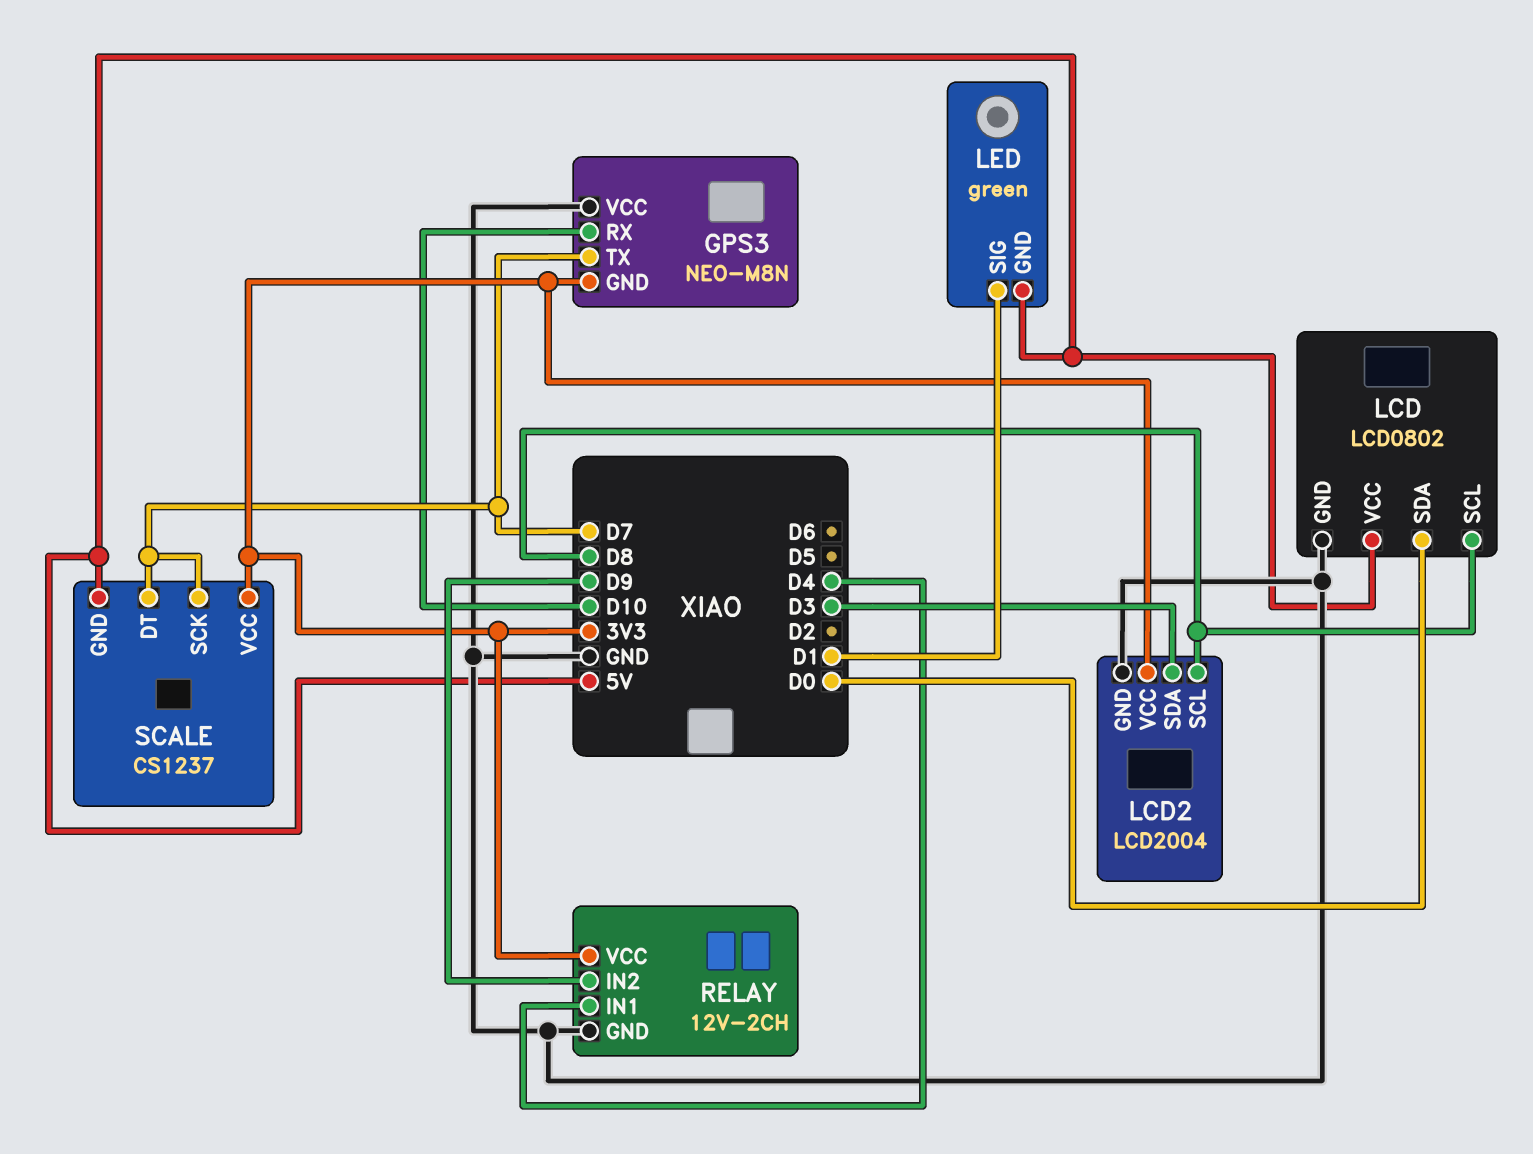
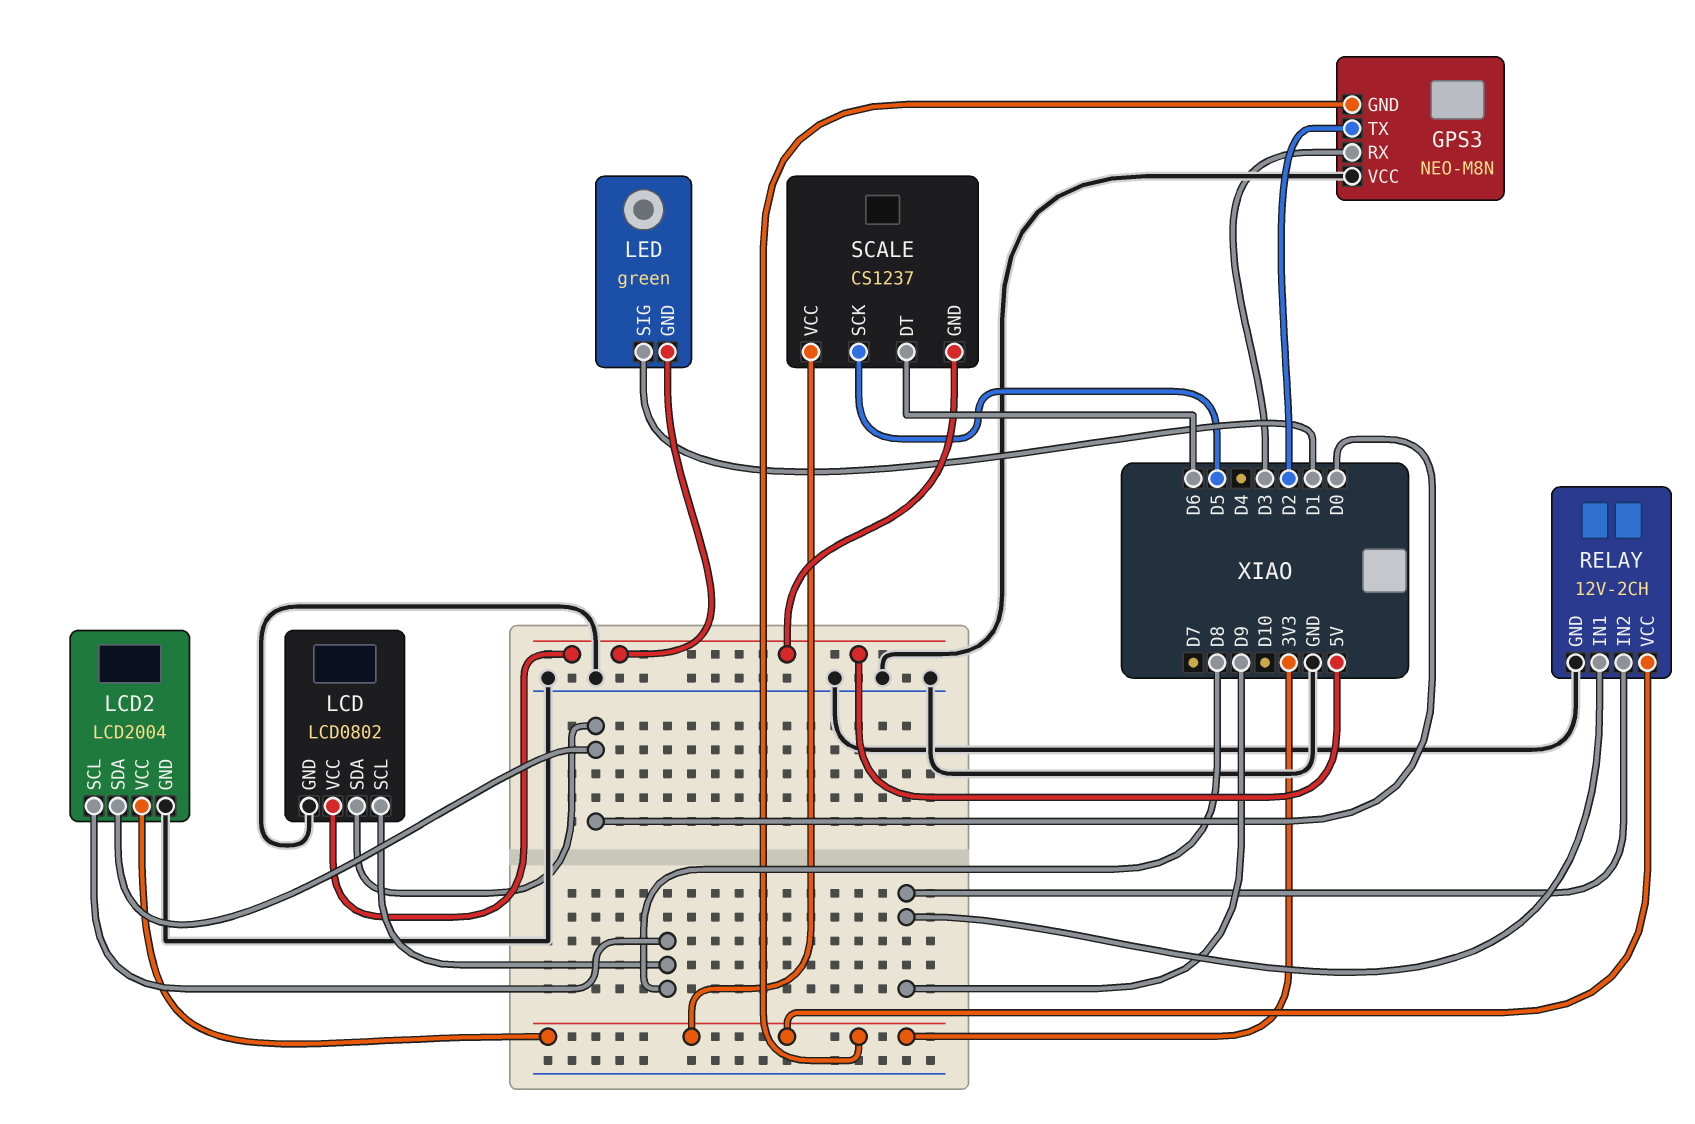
GPS3 pin RX: D10 -> D3
GPS3 pin TX: D7 -> D2
LCD2 pin SDA: D3 -> D0
RELAY pin IN1: D4 -> D9
SCALE pin DT: D7 -> D6
SCALE pin SCK: D7 -> D5

